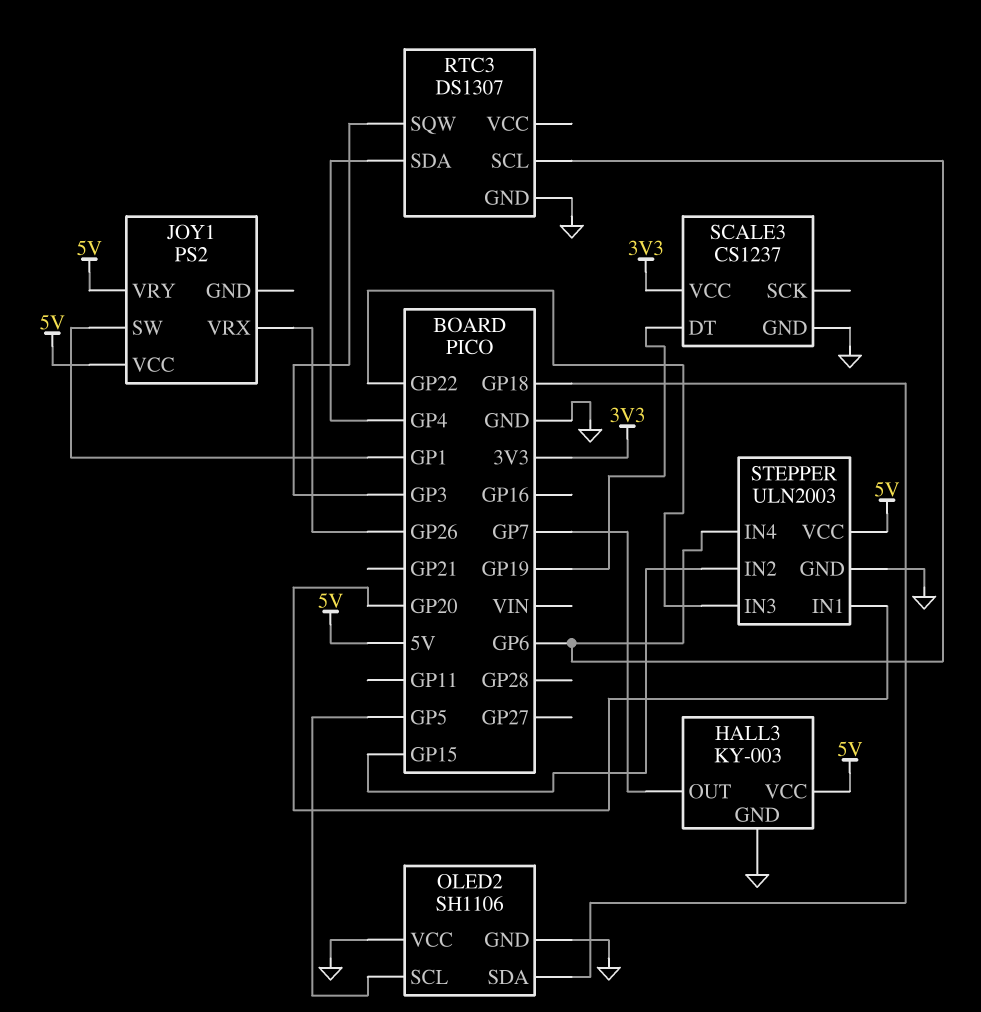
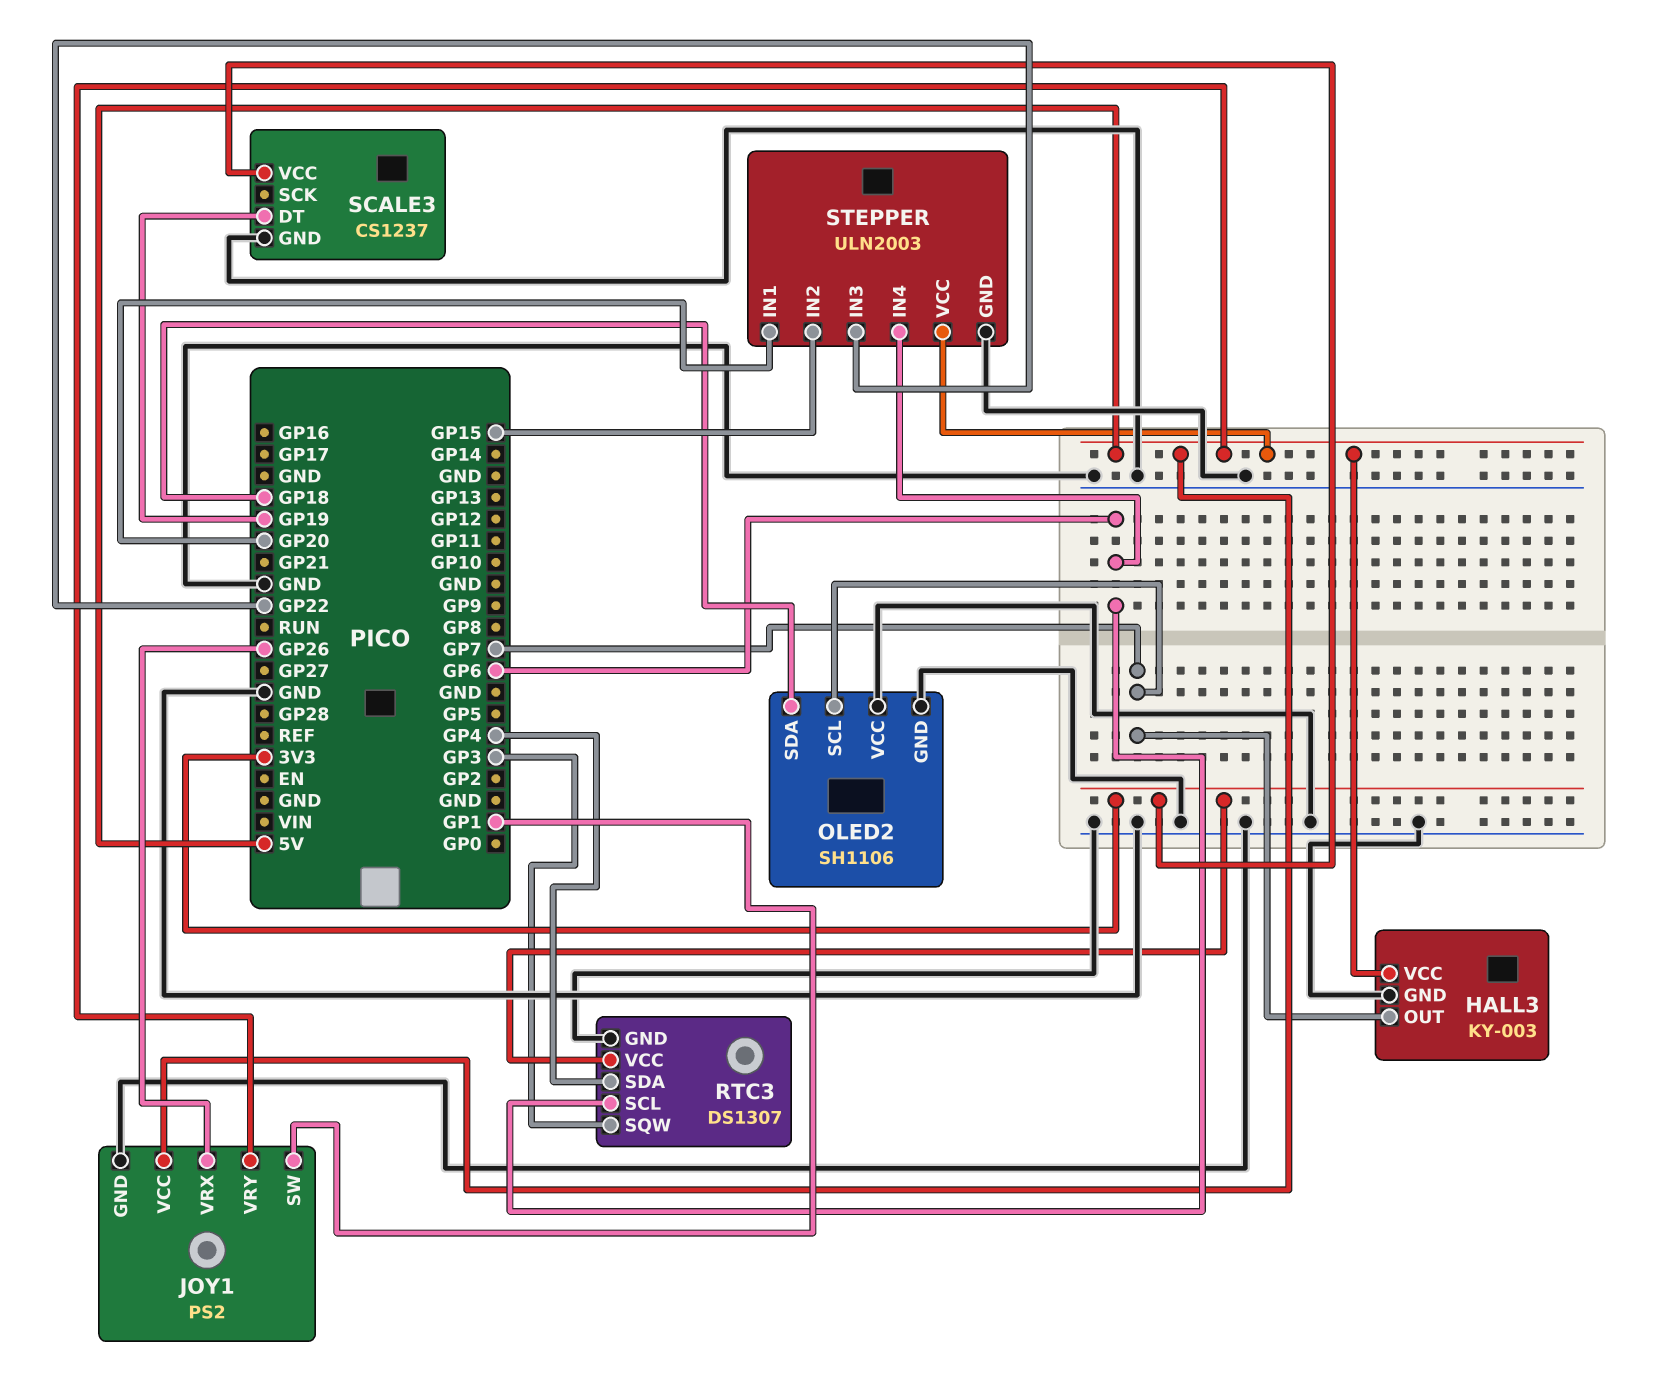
JOY1 pin GND: none -> GND
OLED2 pin SCL: GP5 -> GP7
RTC3 pin VCC: none -> 3V3

